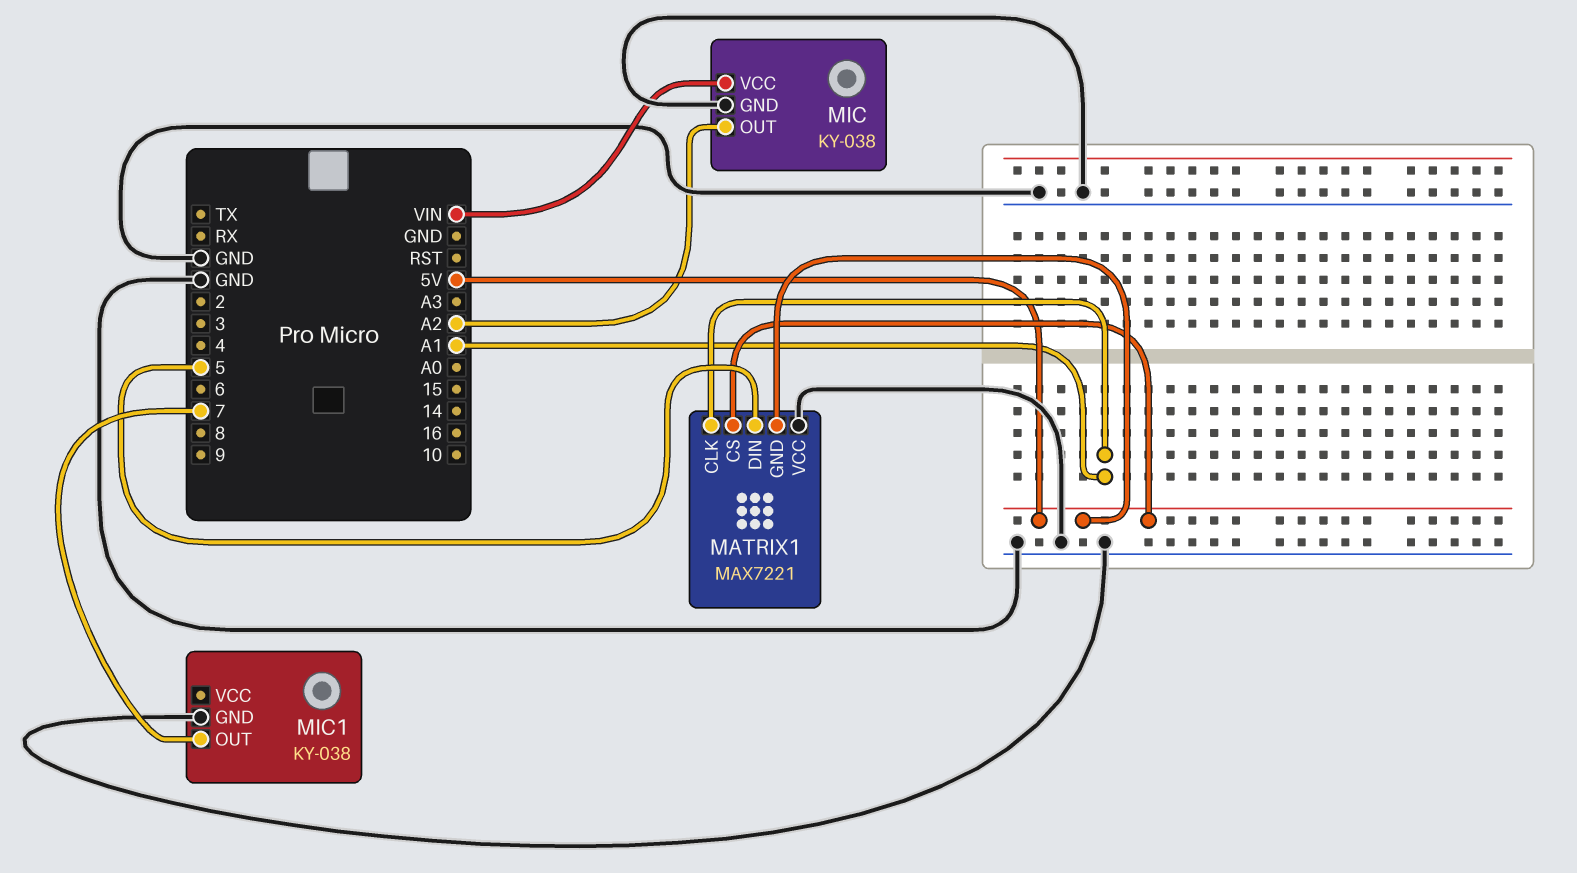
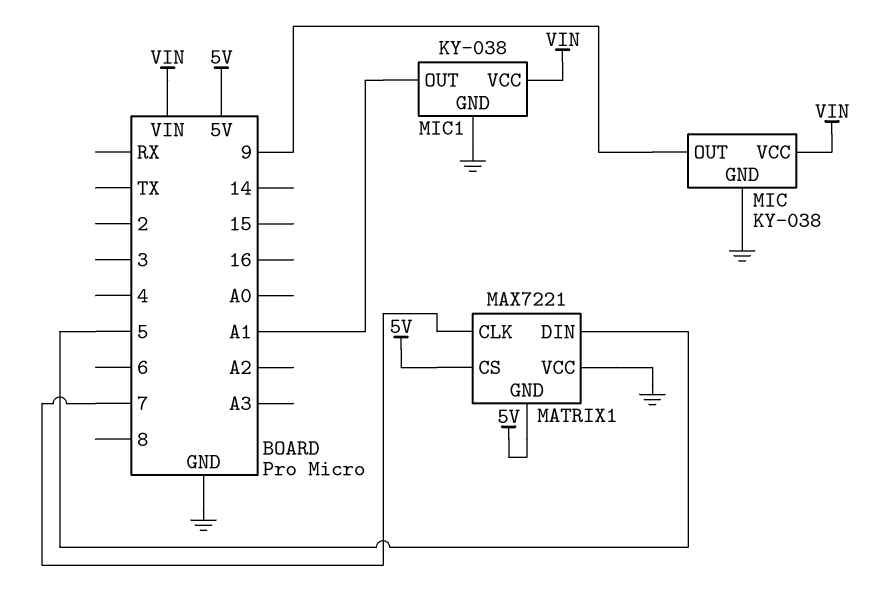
MATRIX1 pin CLK: A1 -> 7
MIC pin OUT: A2 -> 9
MIC1 pin OUT: 7 -> A1
MIC1 pin VCC: none -> VIN

